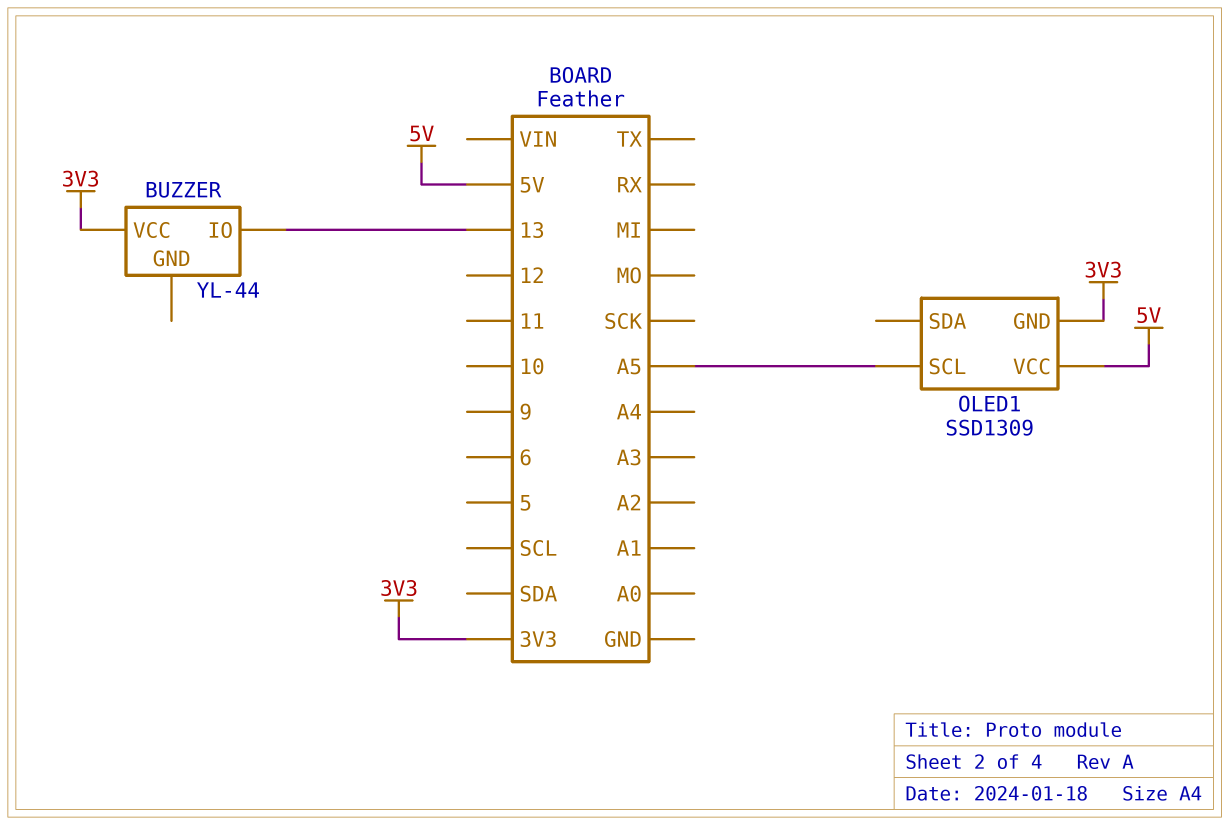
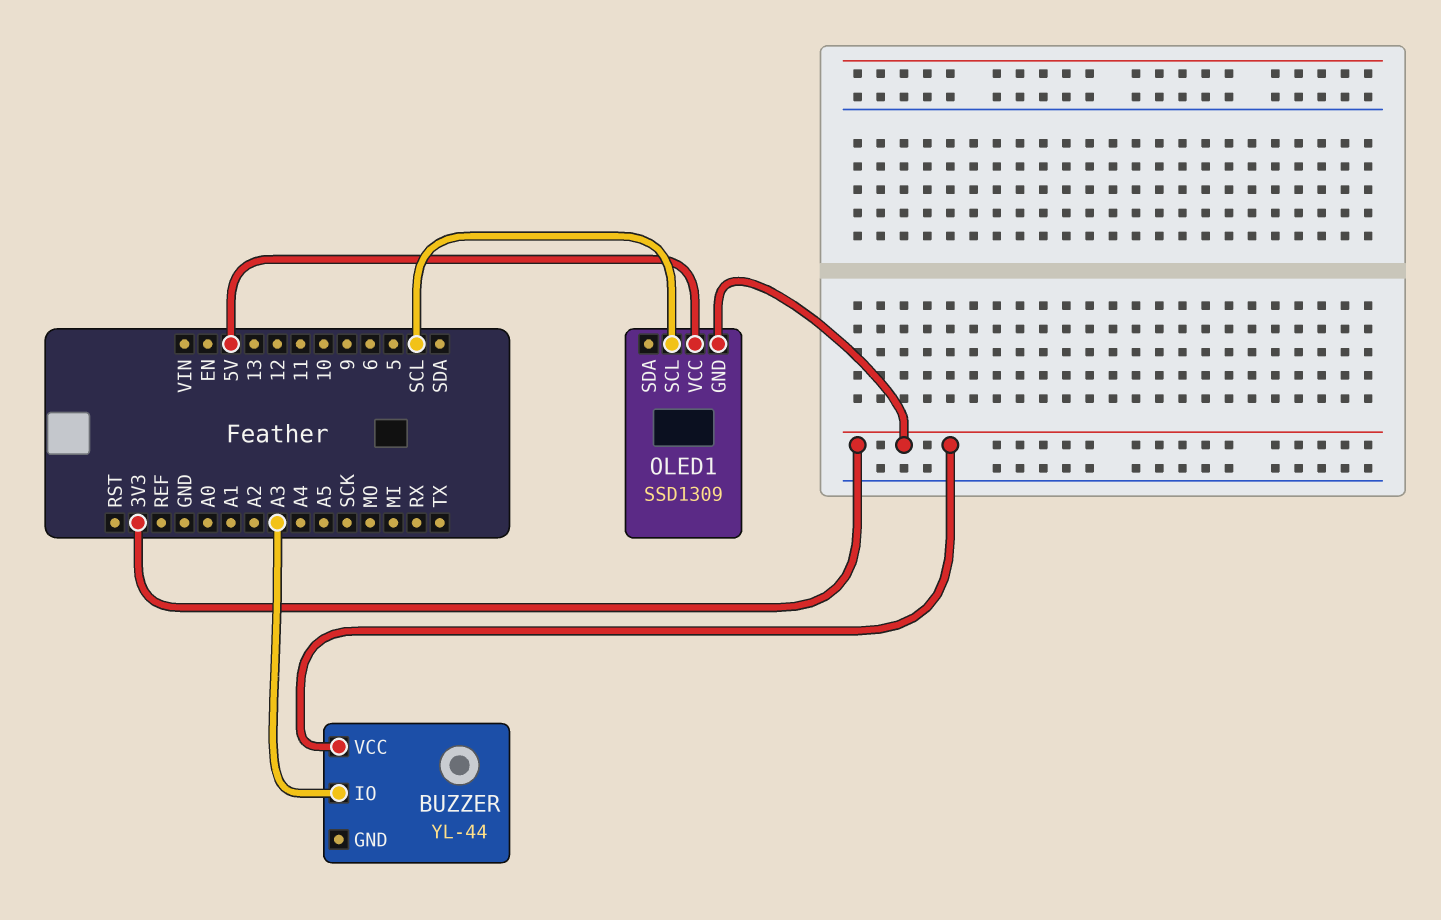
BUZZER pin IO: 13 -> A3
OLED1 pin SCL: A5 -> SCL

